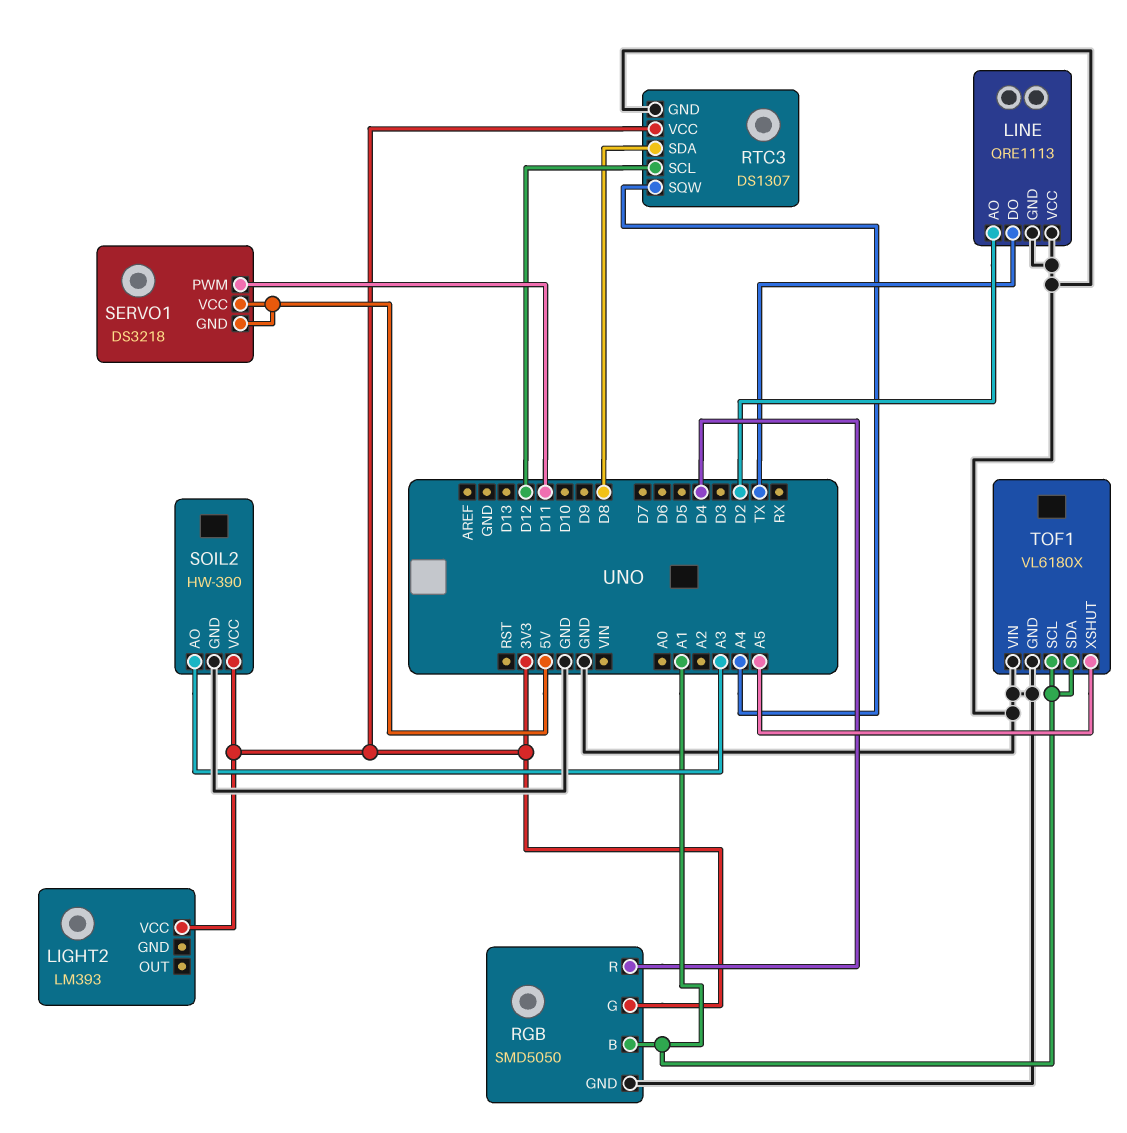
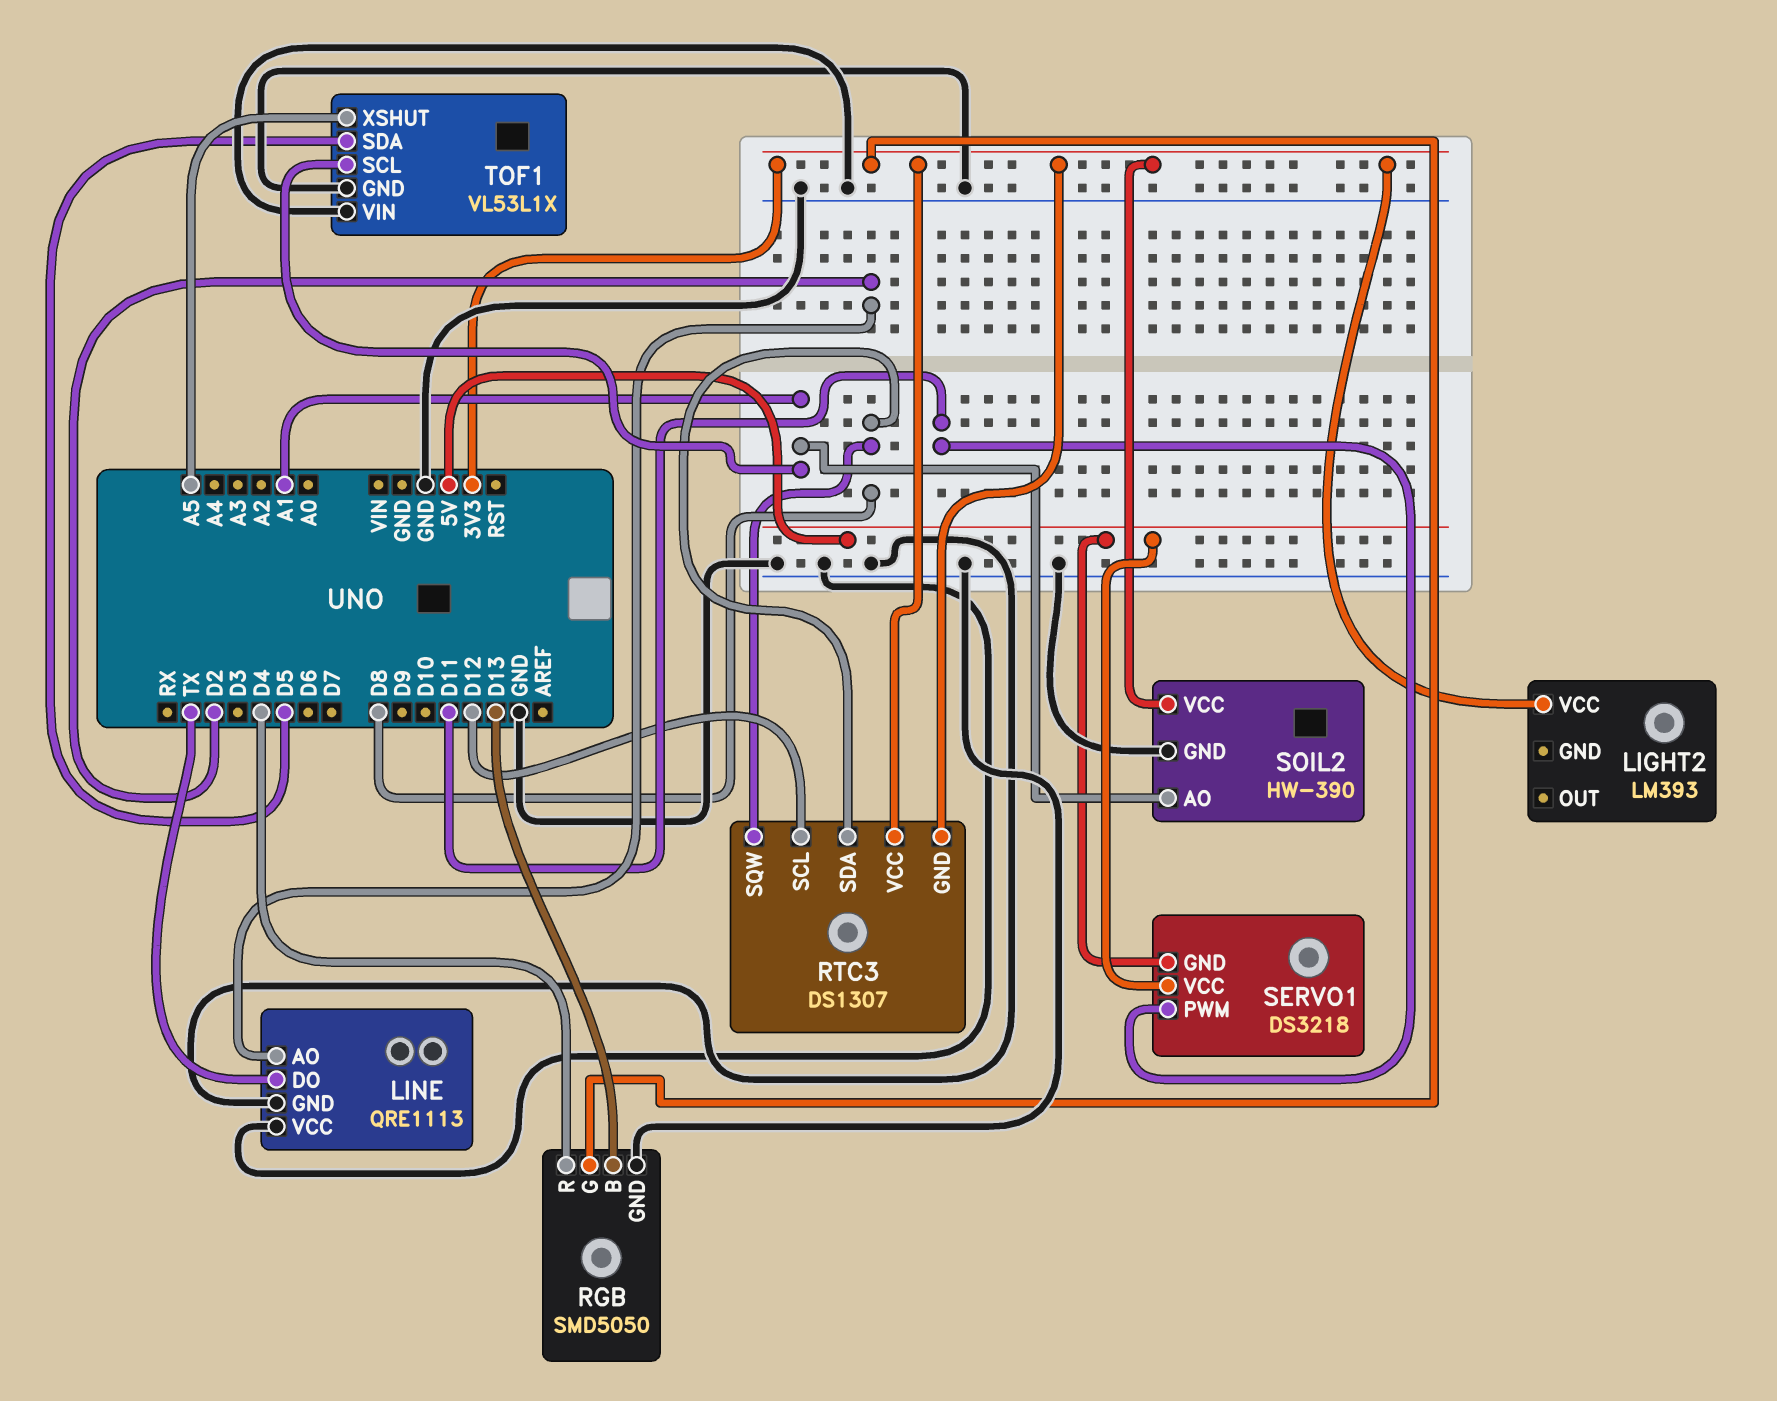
RGB pin B: A1 -> D13
RTC3 pin GND: GND -> 3V3
RTC3 pin SQW: A4 -> D8
SOIL2 pin AO: A3 -> A1
TOF1: VL6180X -> VL53L1X
TOF1 pin SDA: A1 -> D5

